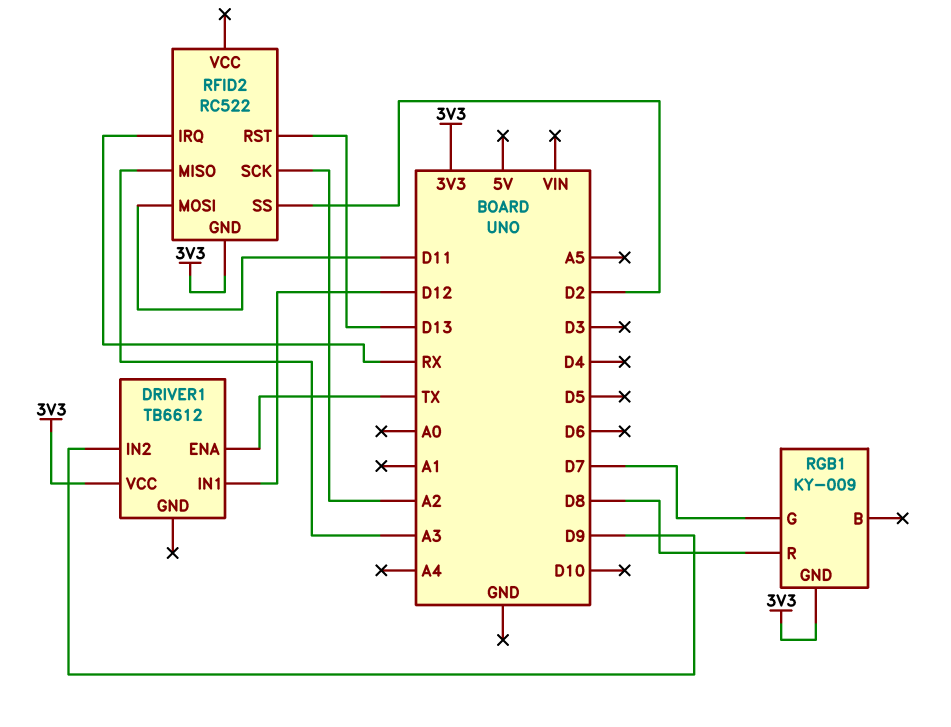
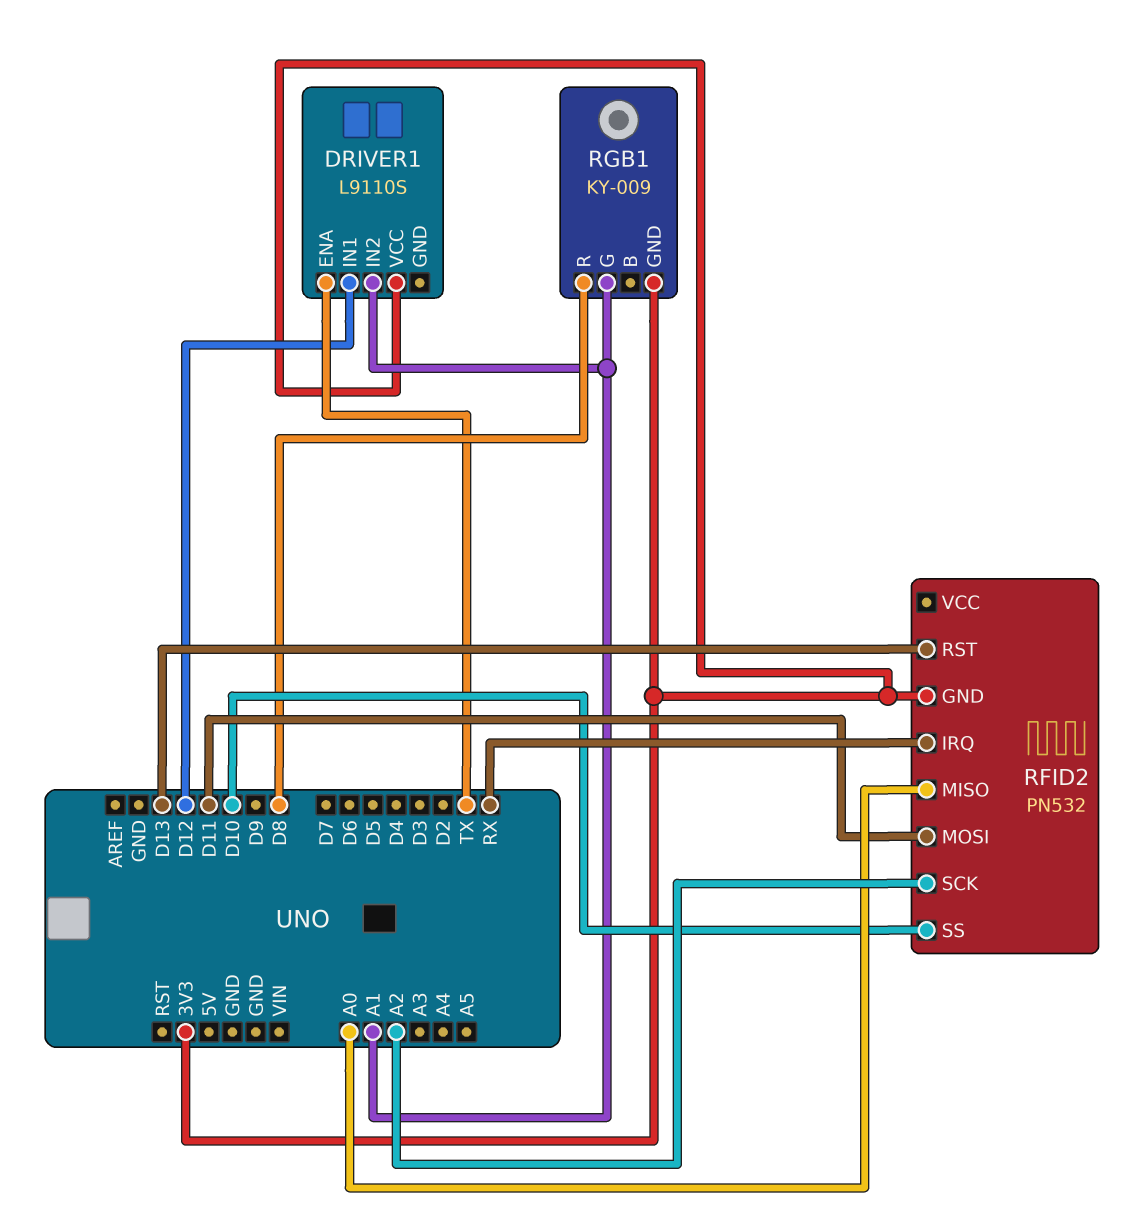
DRIVER1: TB6612 -> L9110S
DRIVER1 pin IN2: D9 -> A1
RFID2: RC522 -> PN532
RFID2 pin MISO: A3 -> A0
RFID2 pin SS: D2 -> D10
RGB1 pin G: D7 -> A1

